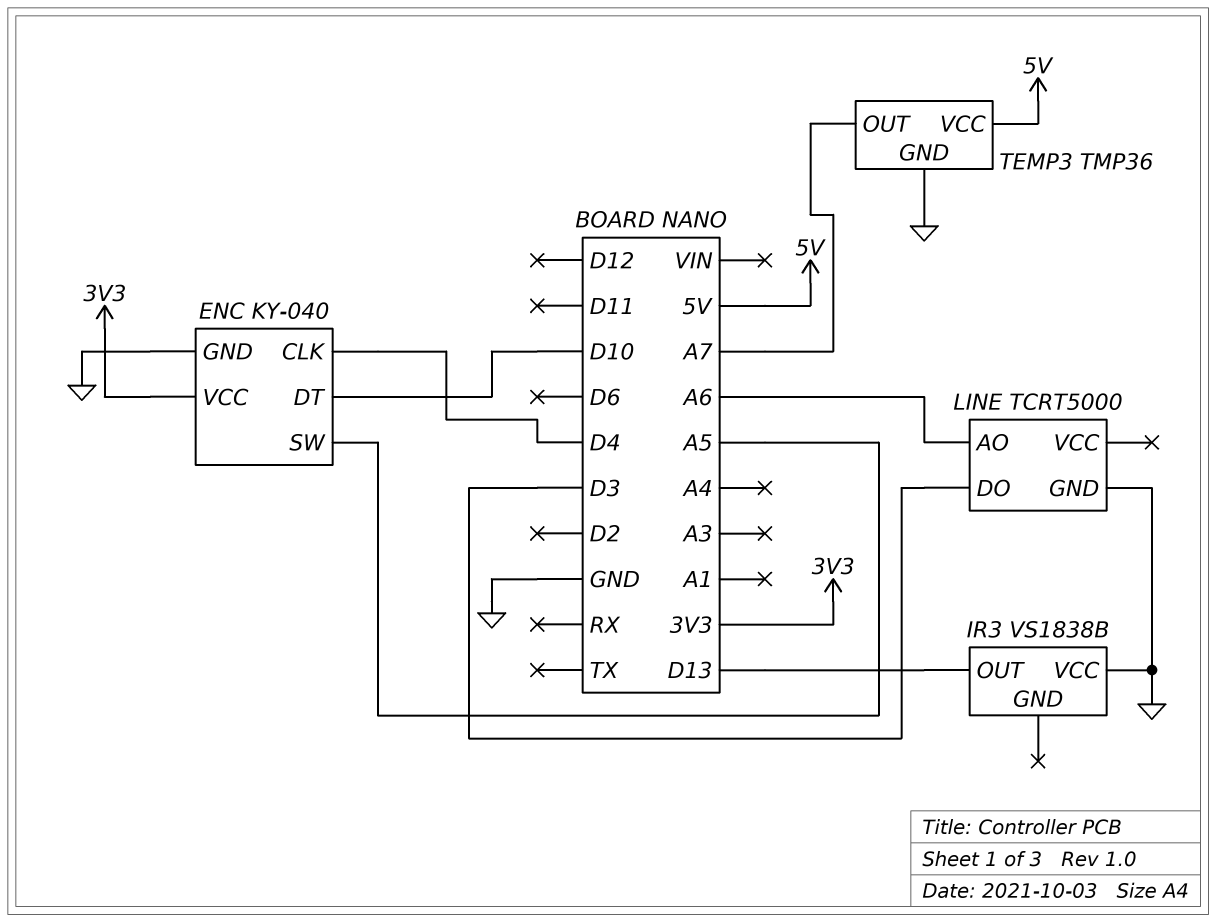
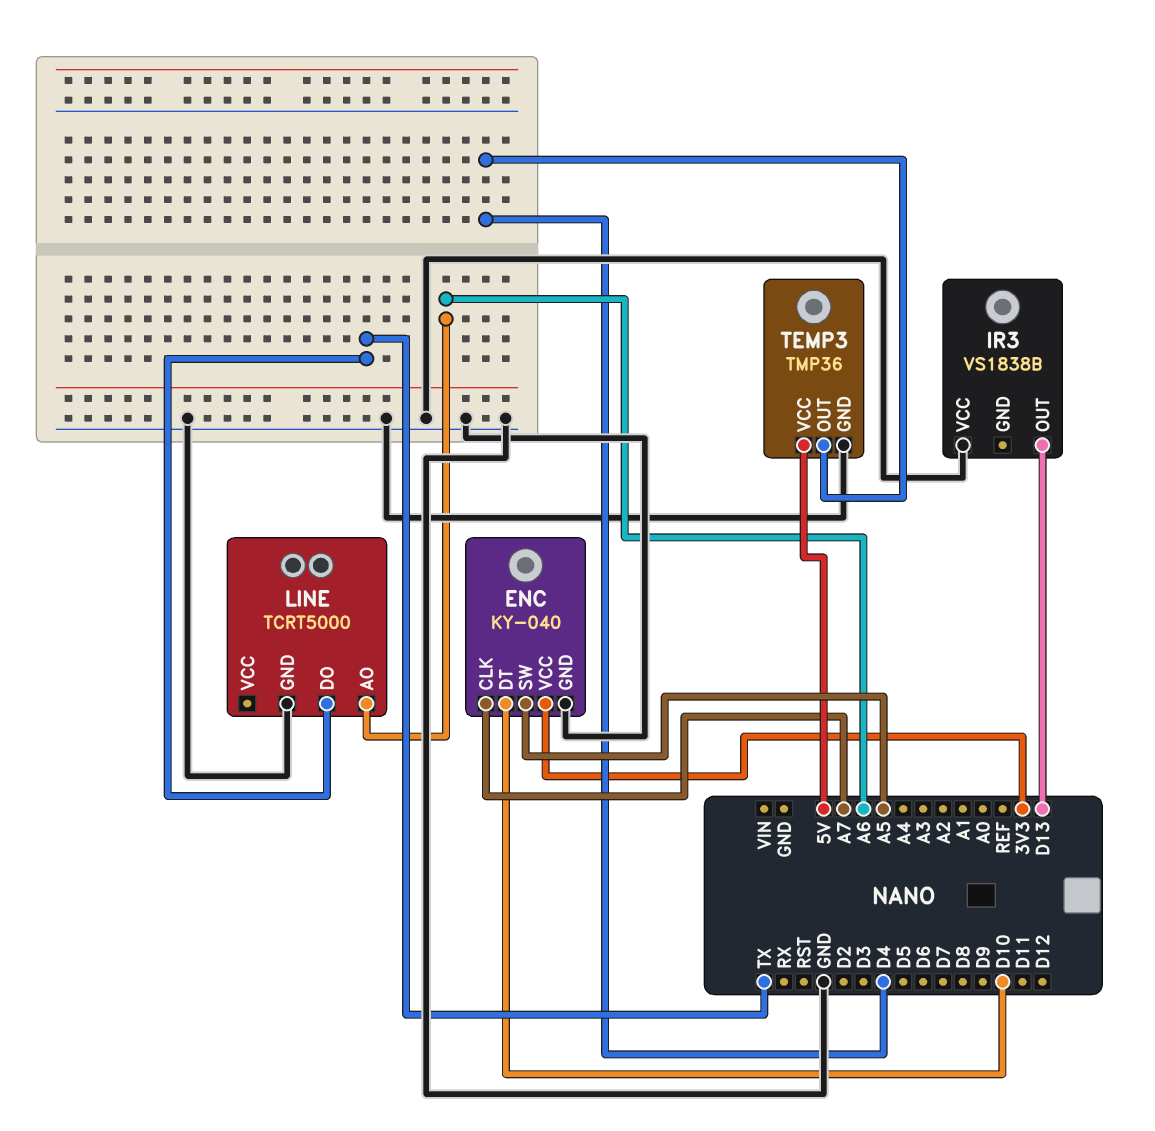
ENC pin CLK: D4 -> A7
LINE pin DO: D3 -> TX
TEMP3 pin OUT: A7 -> D4

